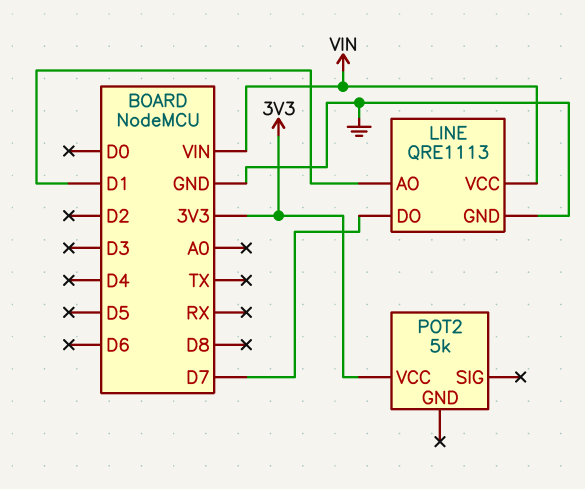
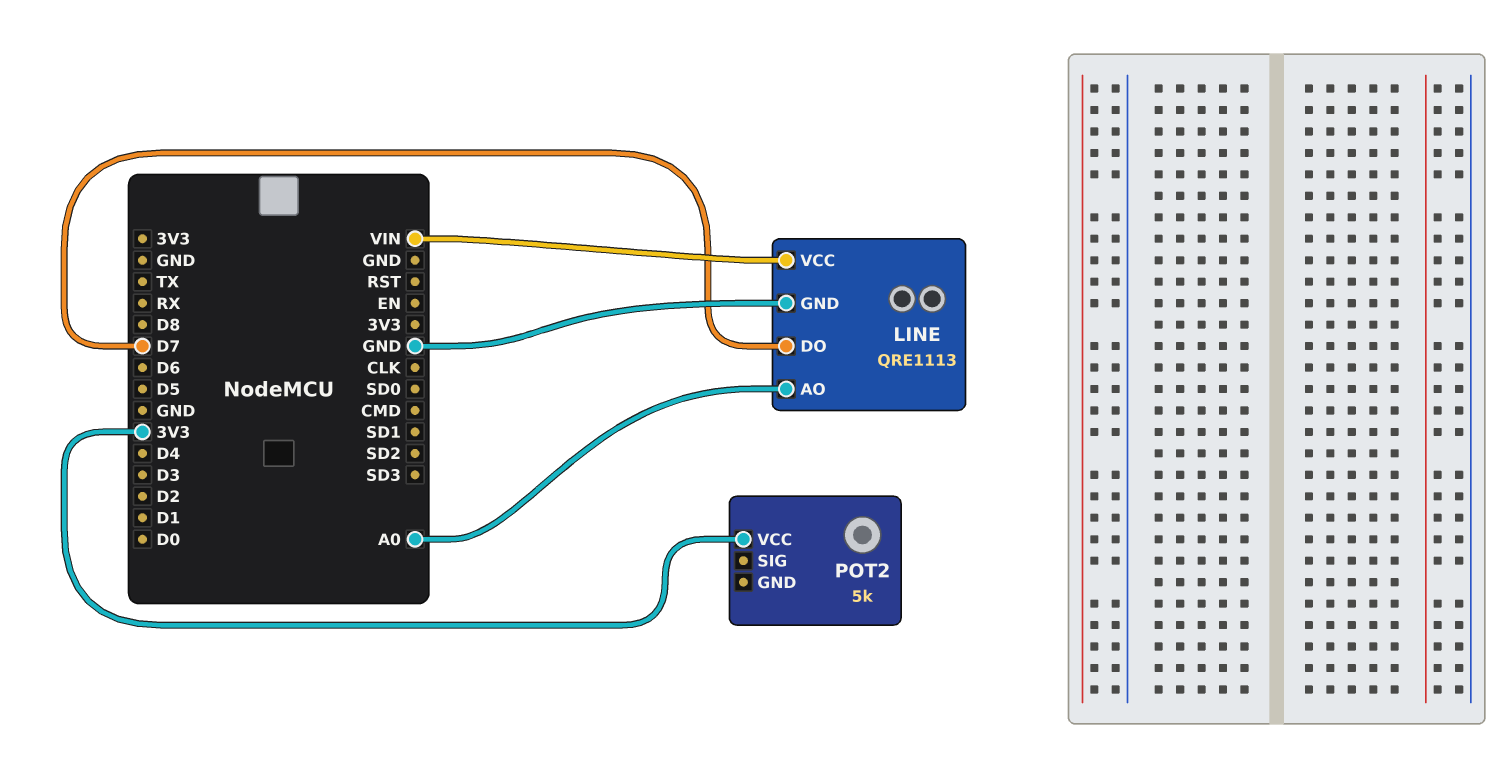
LINE pin AO: D1 -> A0

